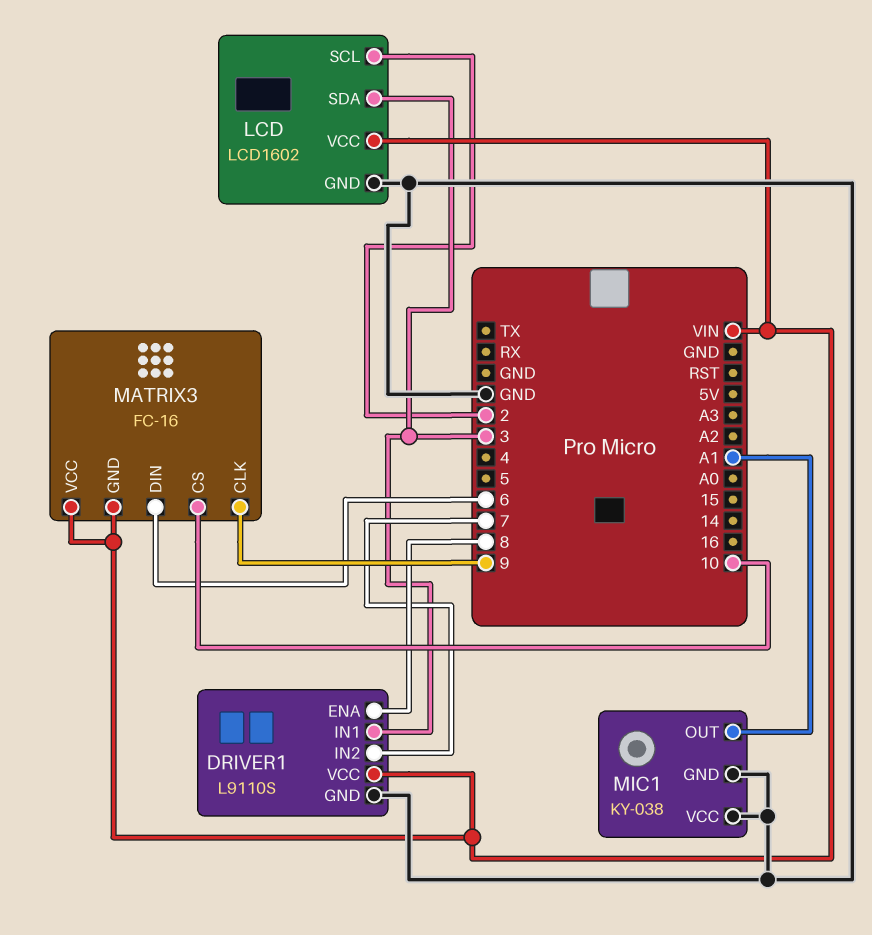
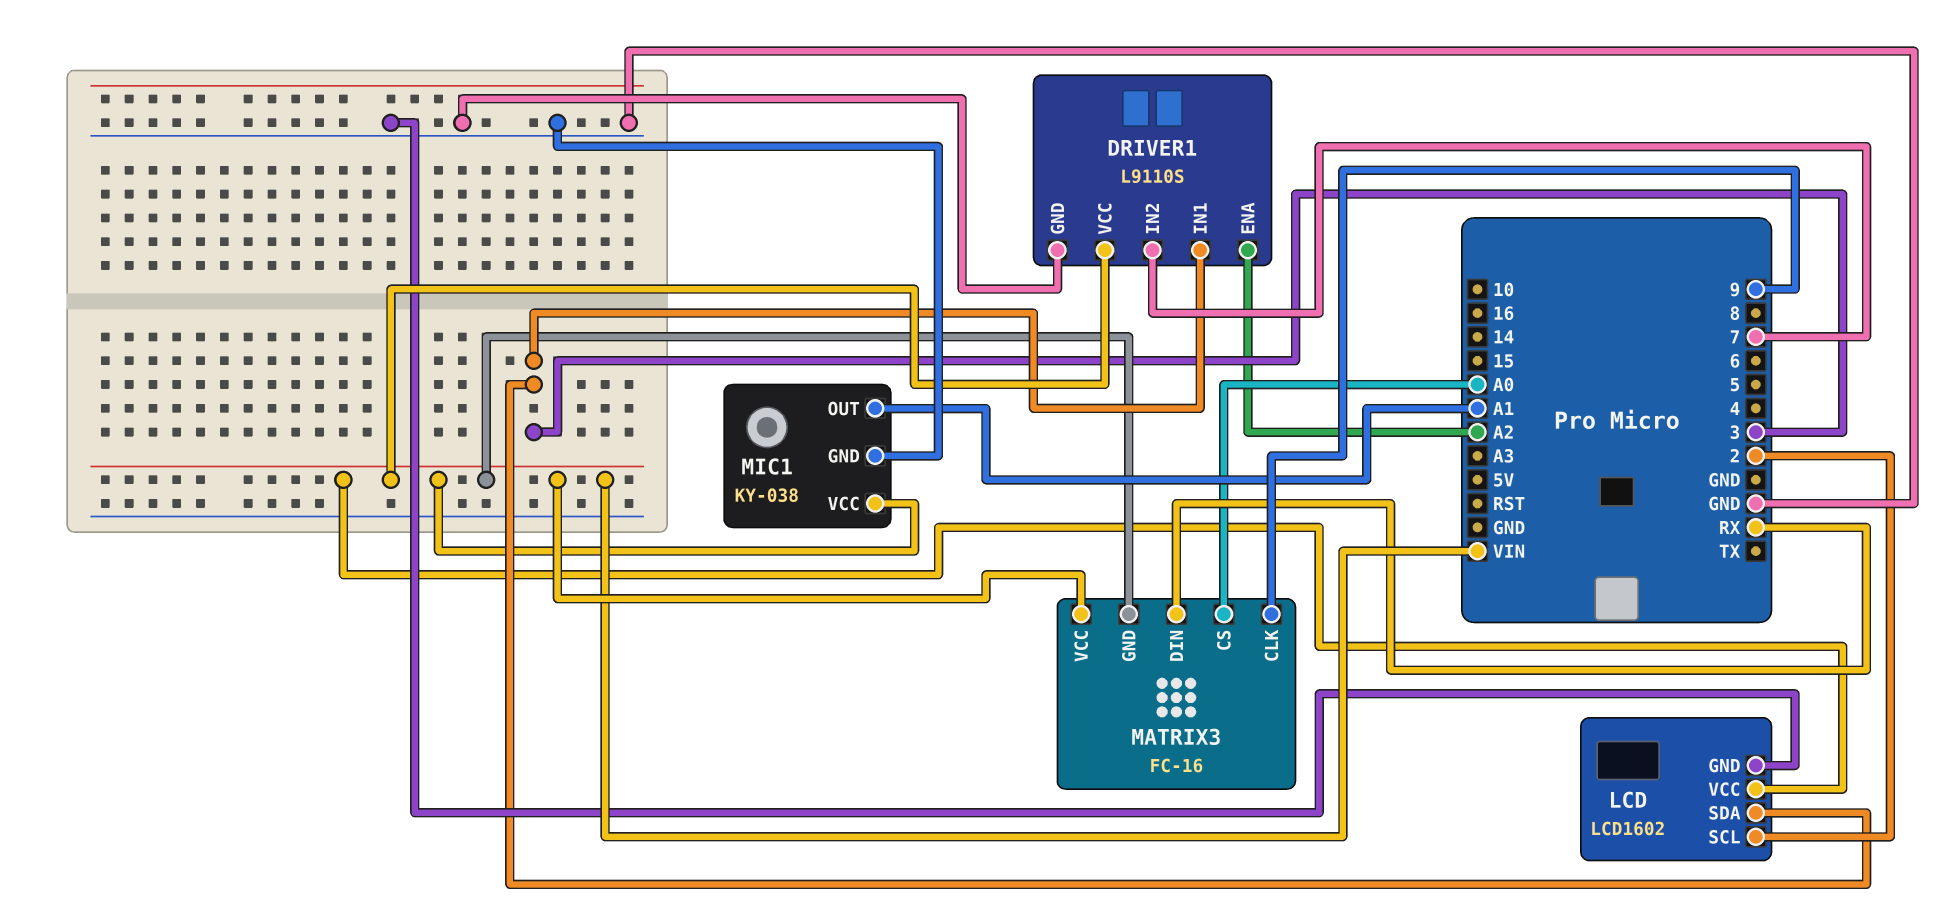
DRIVER1 pin ENA: 8 -> A2
MATRIX3 pin CS: 10 -> A0
MATRIX3 pin DIN: 6 -> RX
MIC1 pin VCC: GND -> VIN

